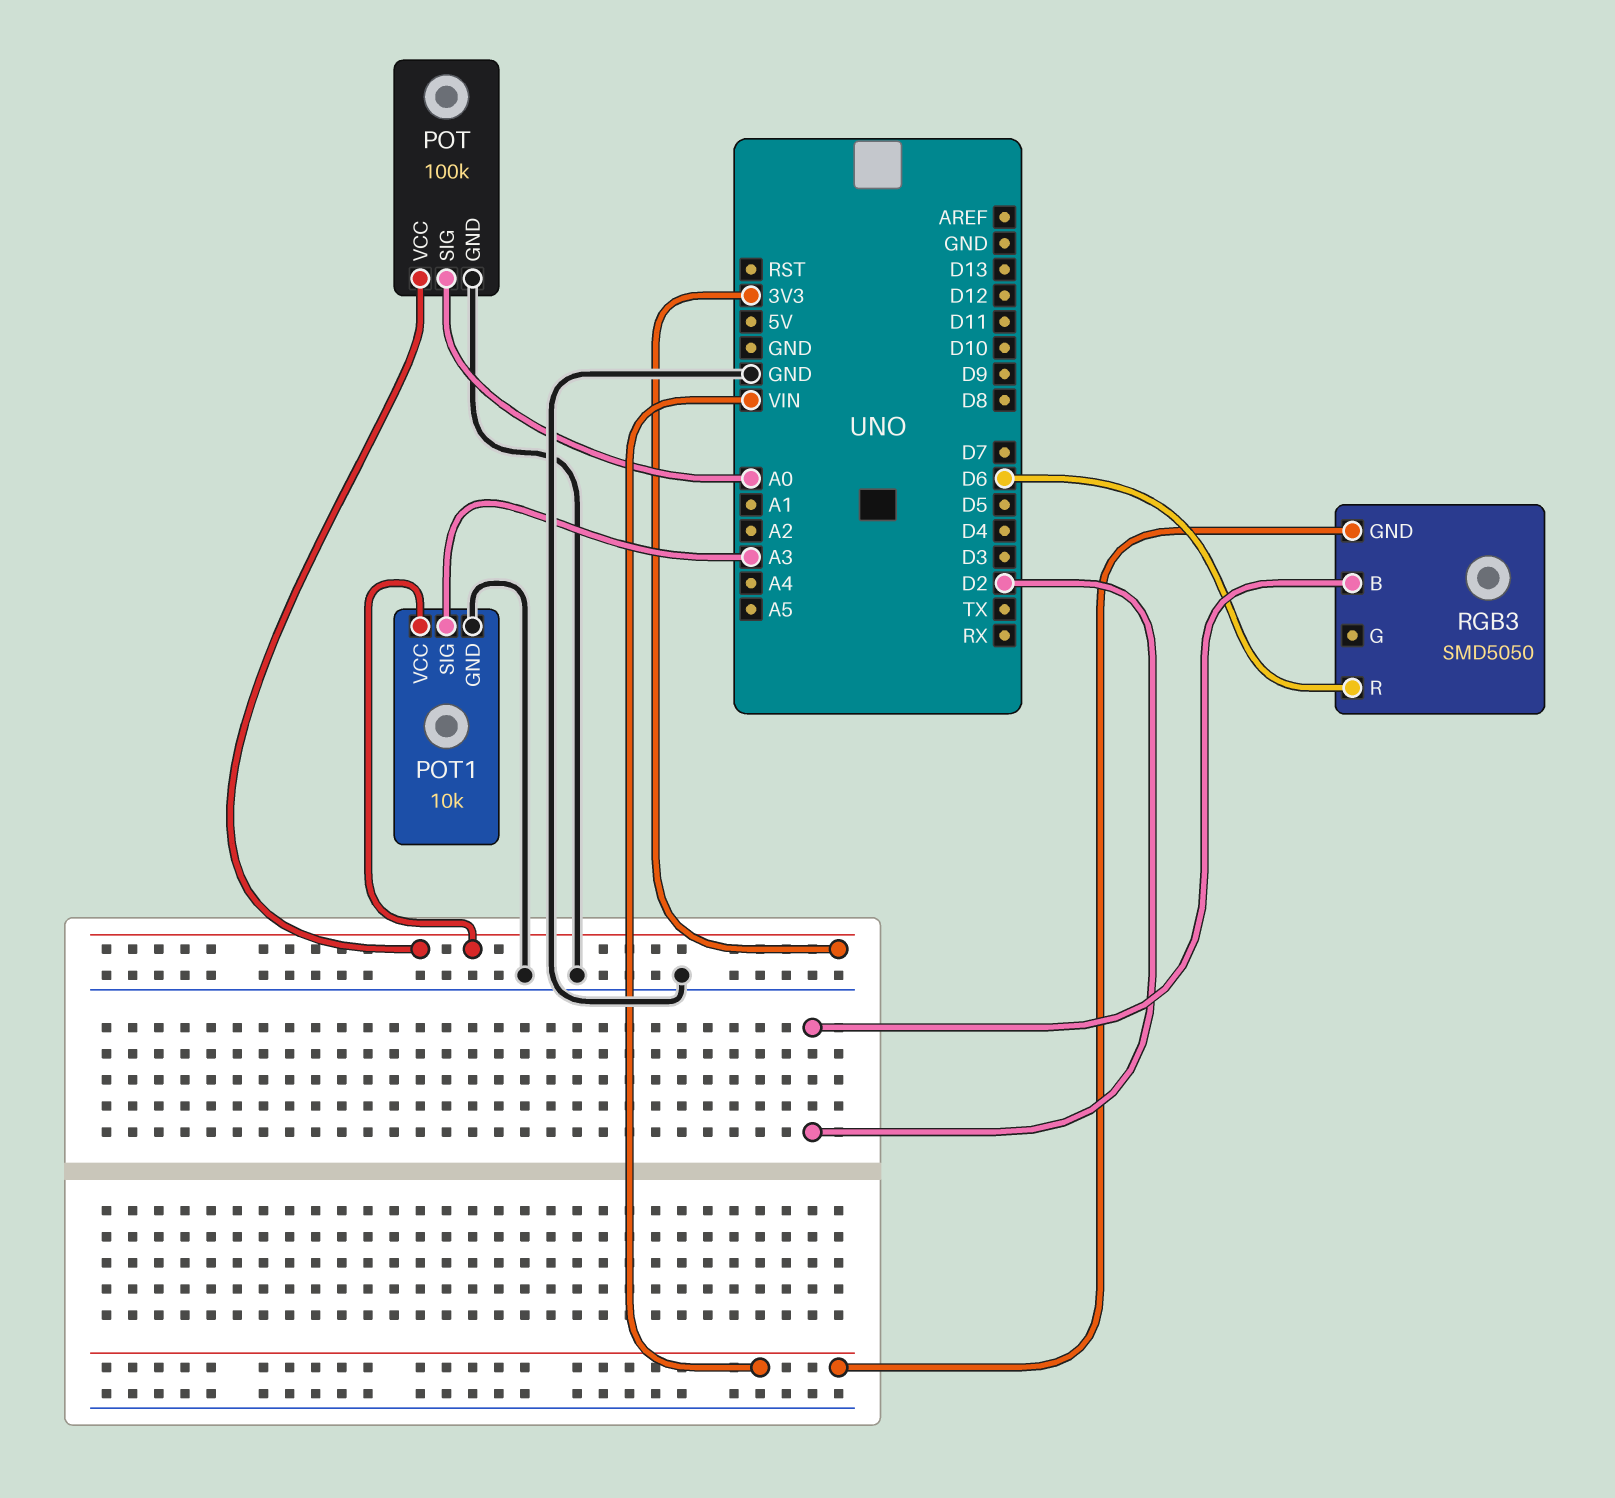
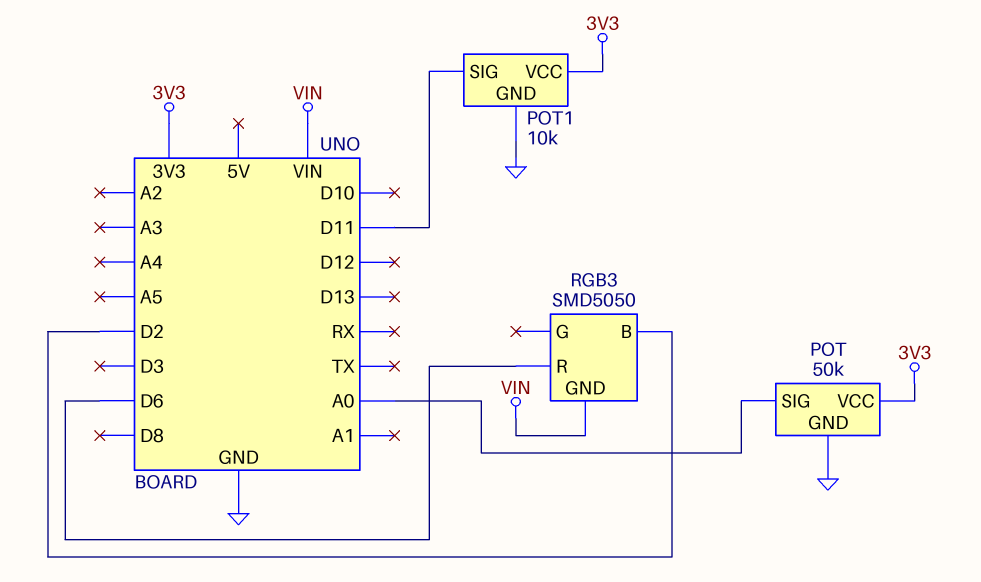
POT: 100k -> 50k
POT1 pin SIG: A3 -> D11

